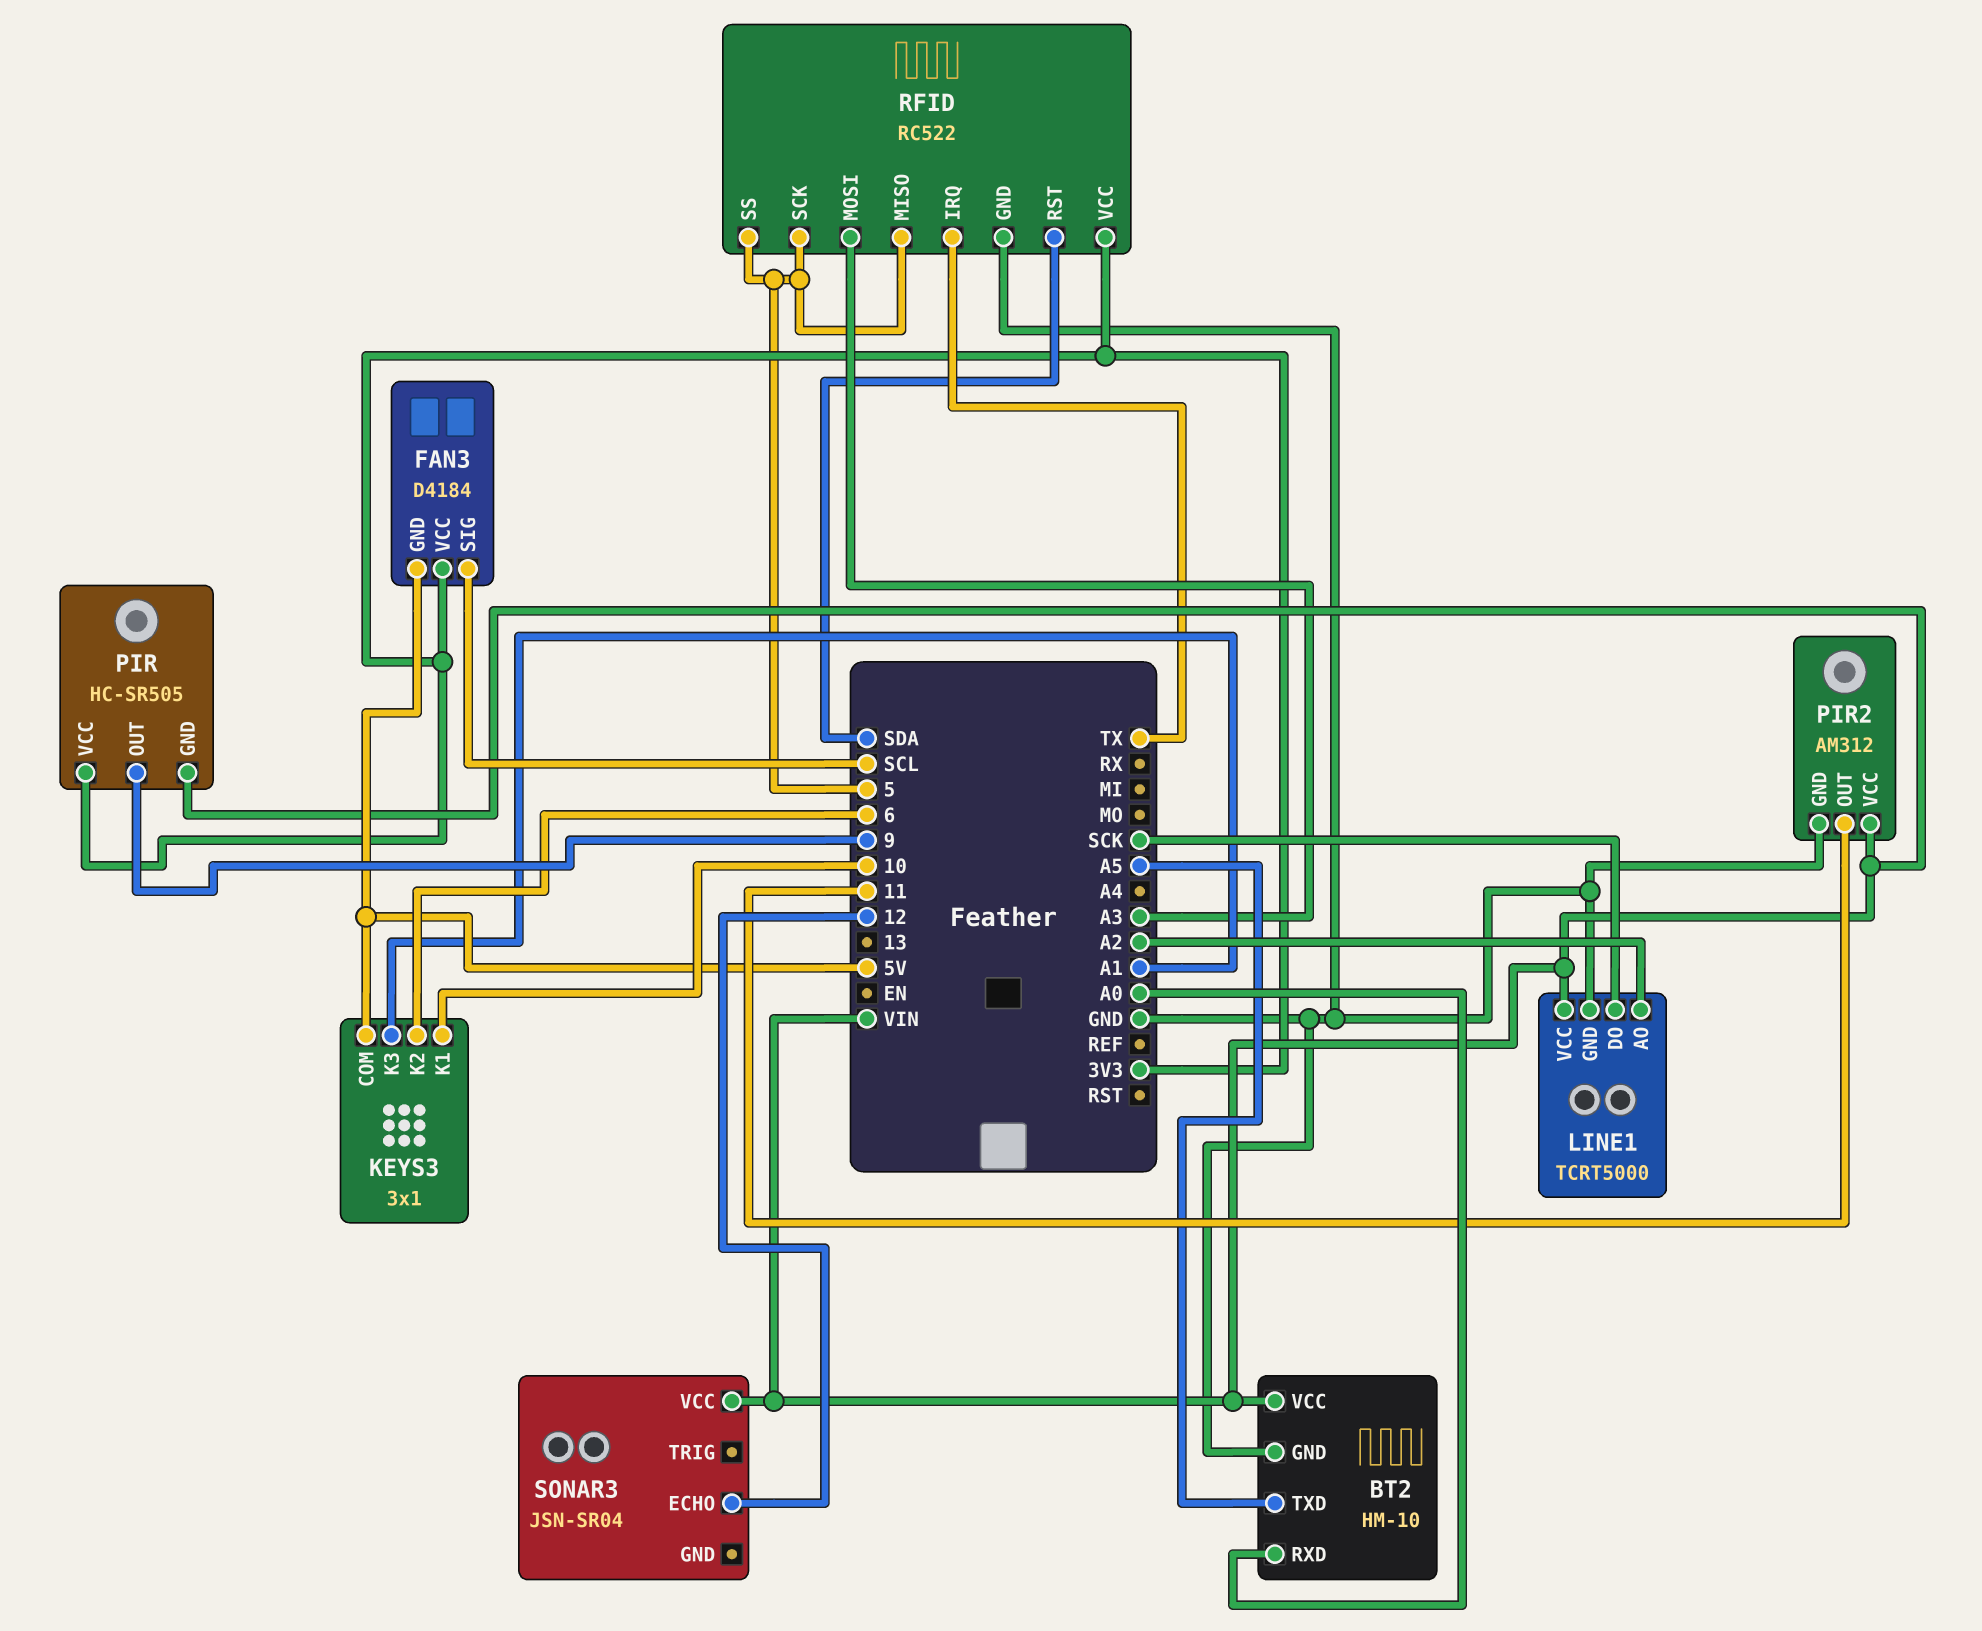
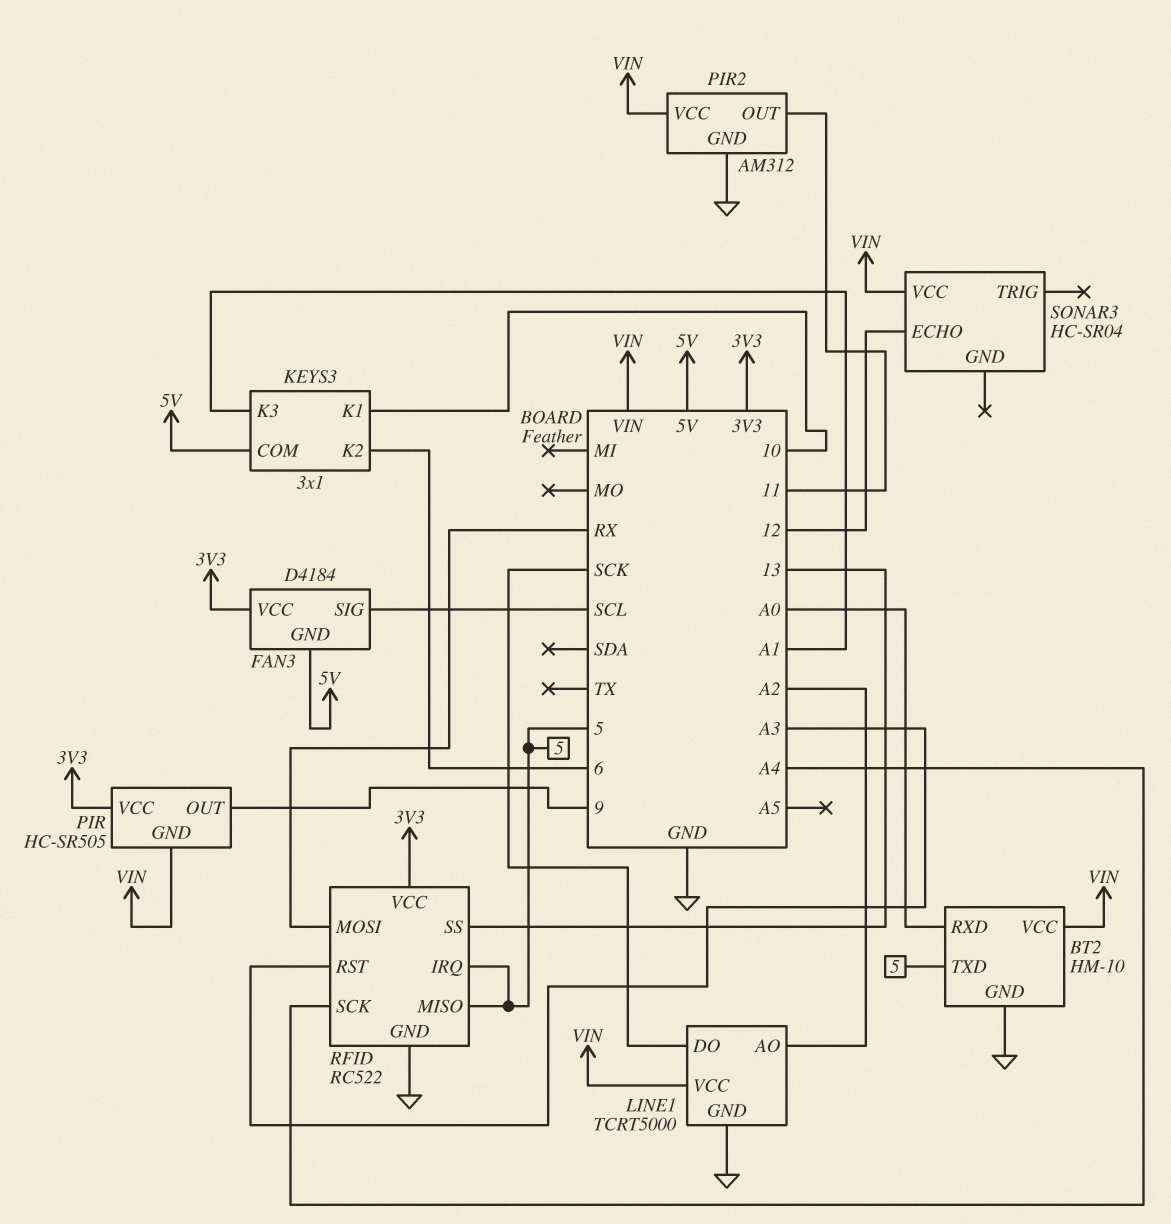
BT2 pin TXD: A5 -> 5
RFID pin IRQ: TX -> 5
RFID pin MOSI: A3 -> RX
RFID pin RST: SDA -> A3
RFID pin SCK: 5 -> A4
RFID pin SS: 5 -> 13
SONAR3: JSN-SR04 -> HC-SR04

